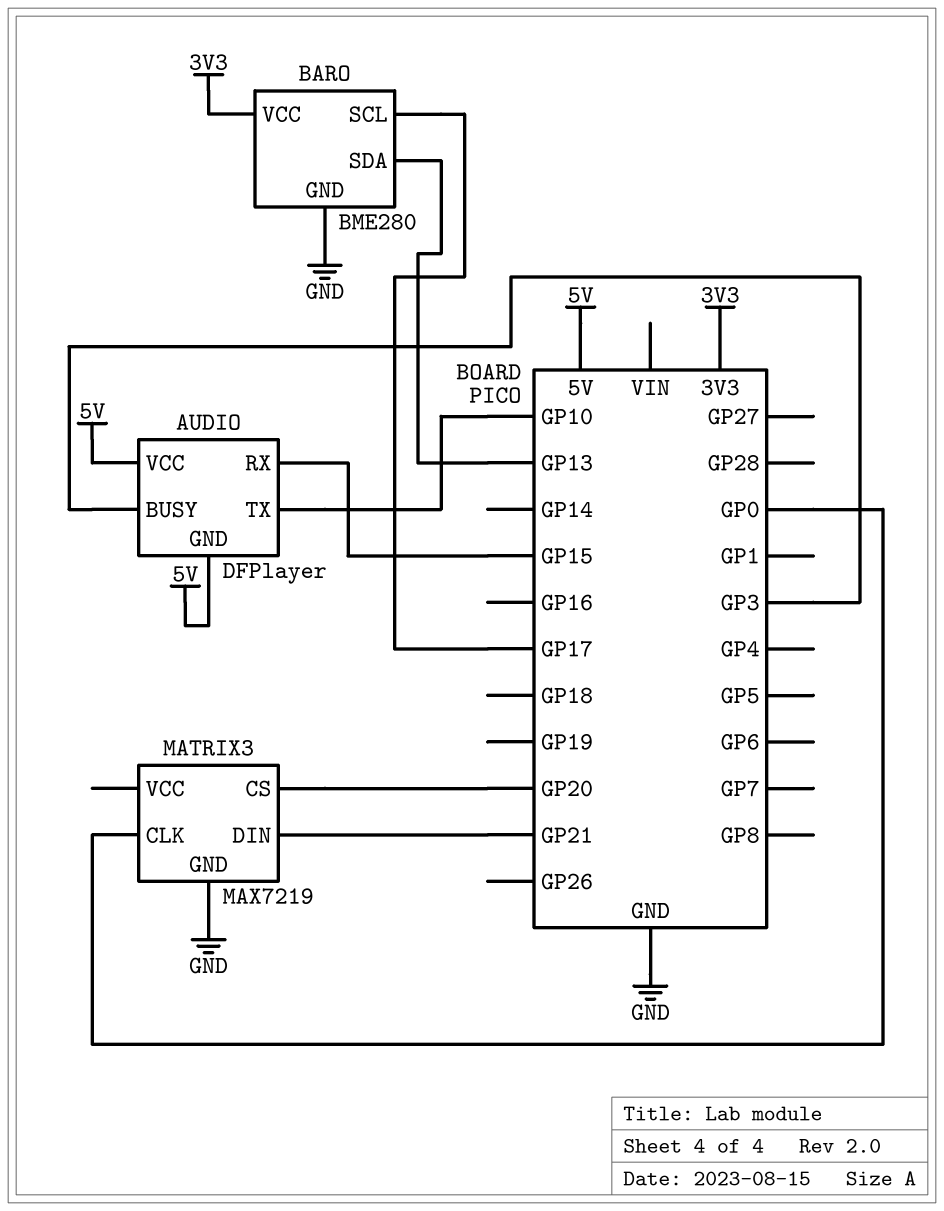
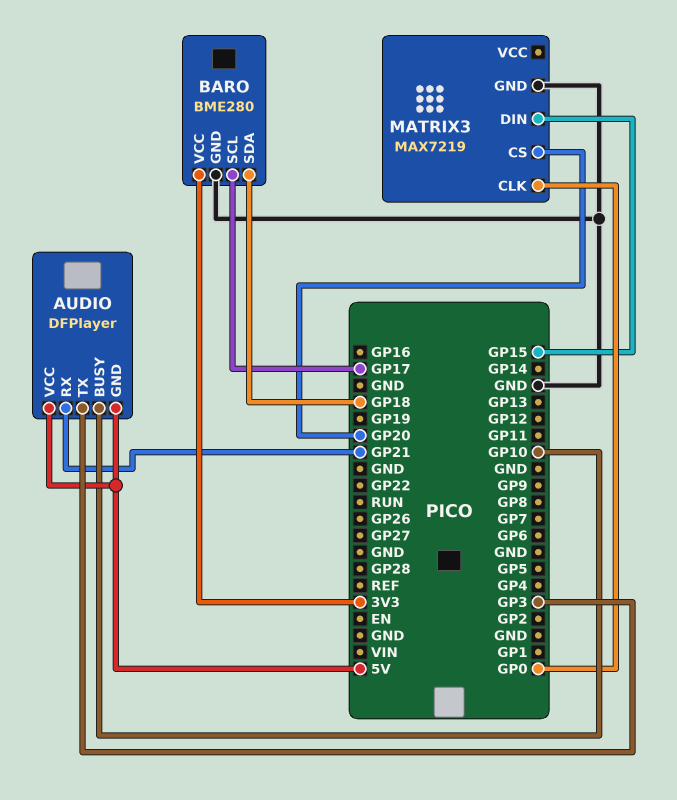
AUDIO pin BUSY: GP3 -> GP10
AUDIO pin RX: GP15 -> GP21
AUDIO pin TX: GP10 -> GP3
BARO pin SDA: GP13 -> GP18
MATRIX3 pin DIN: GP21 -> GP15

